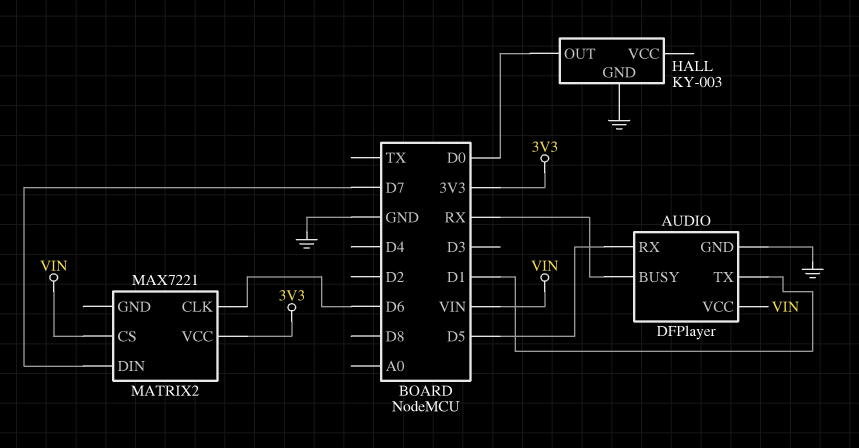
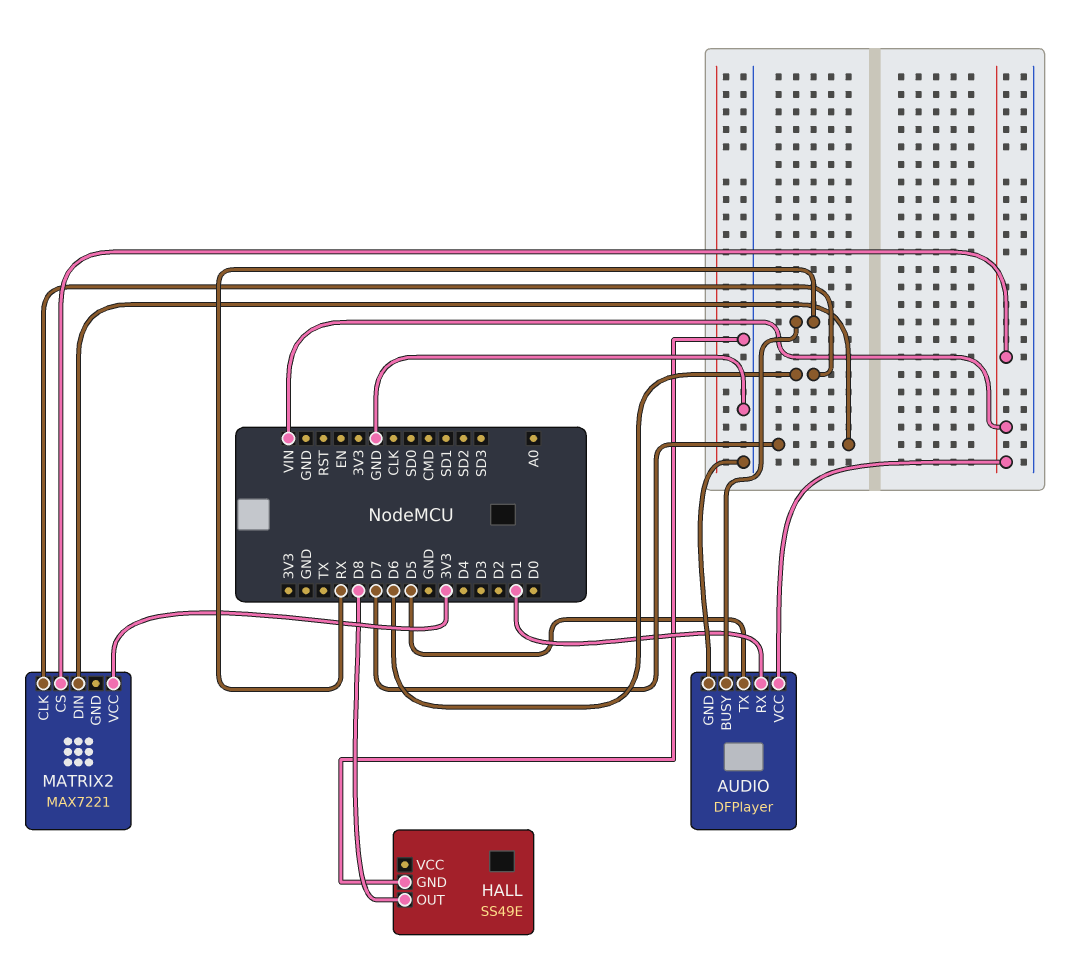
AUDIO pin RX: D5 -> D1
AUDIO pin TX: D1 -> D5
HALL: KY-003 -> SS49E
HALL pin OUT: D0 -> D8

